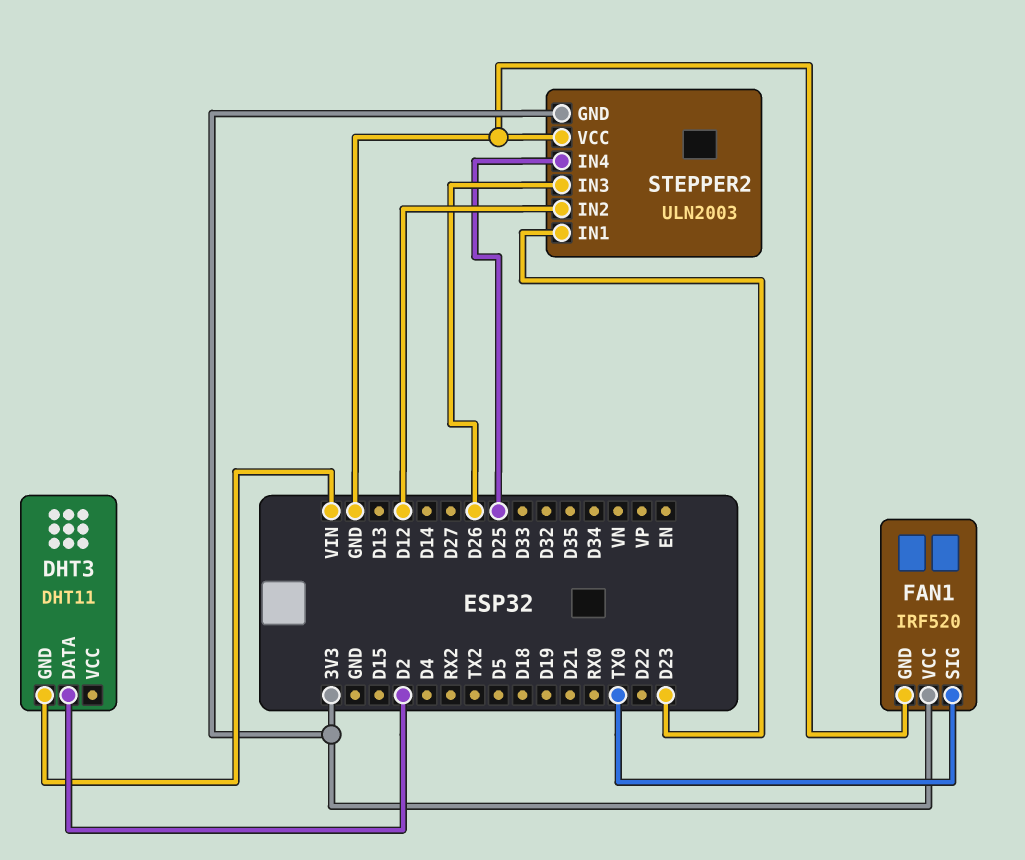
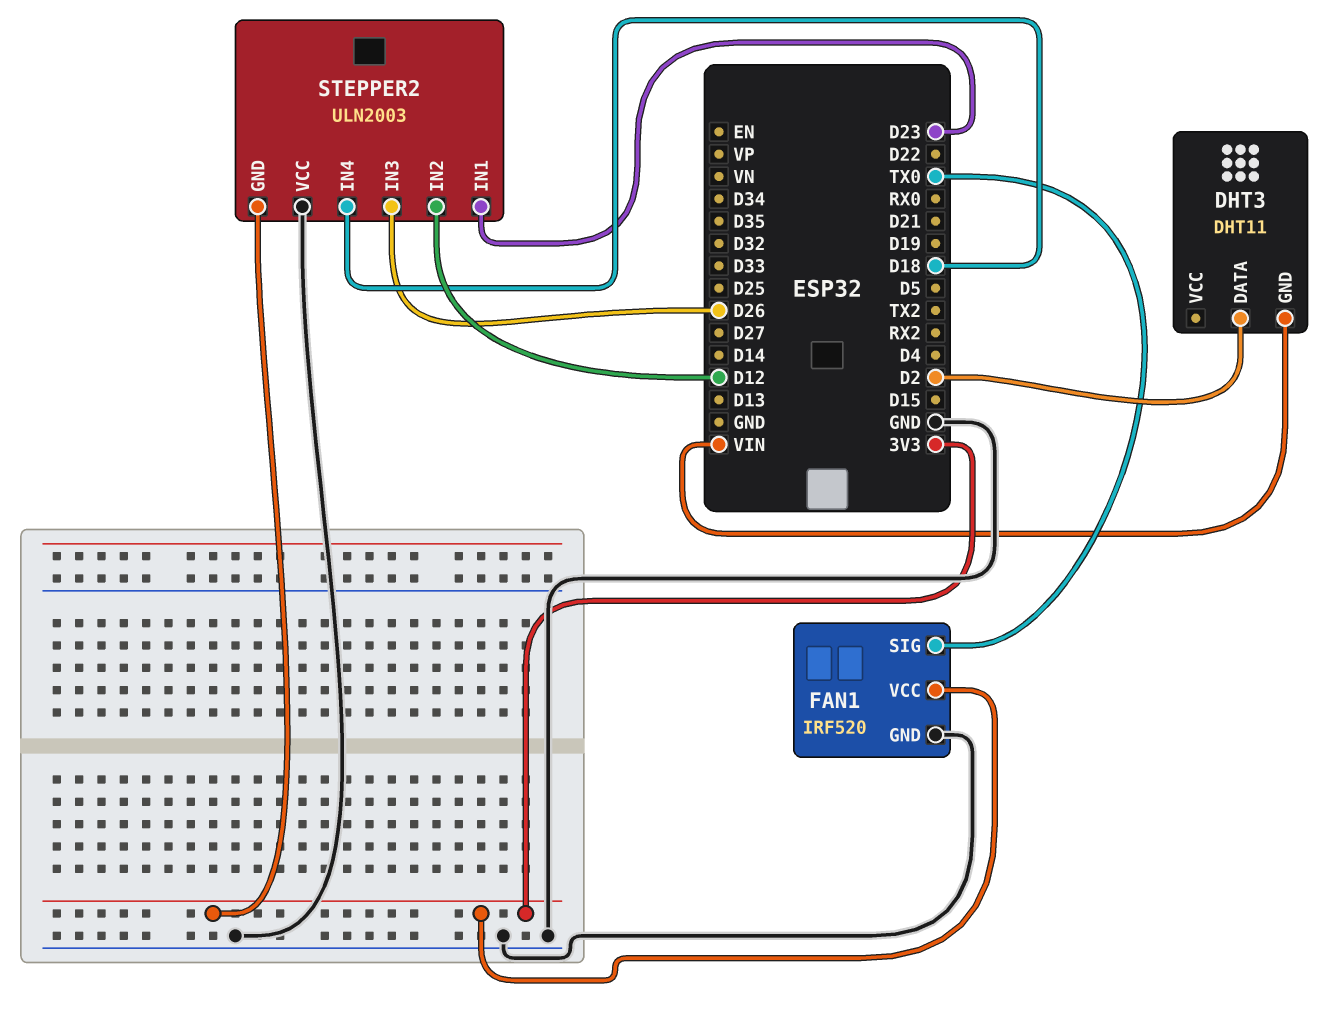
STEPPER2 pin IN4: D25 -> D18

